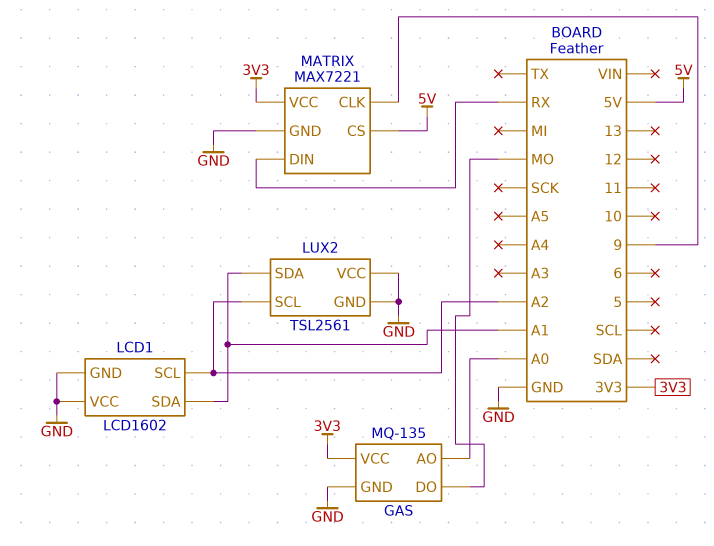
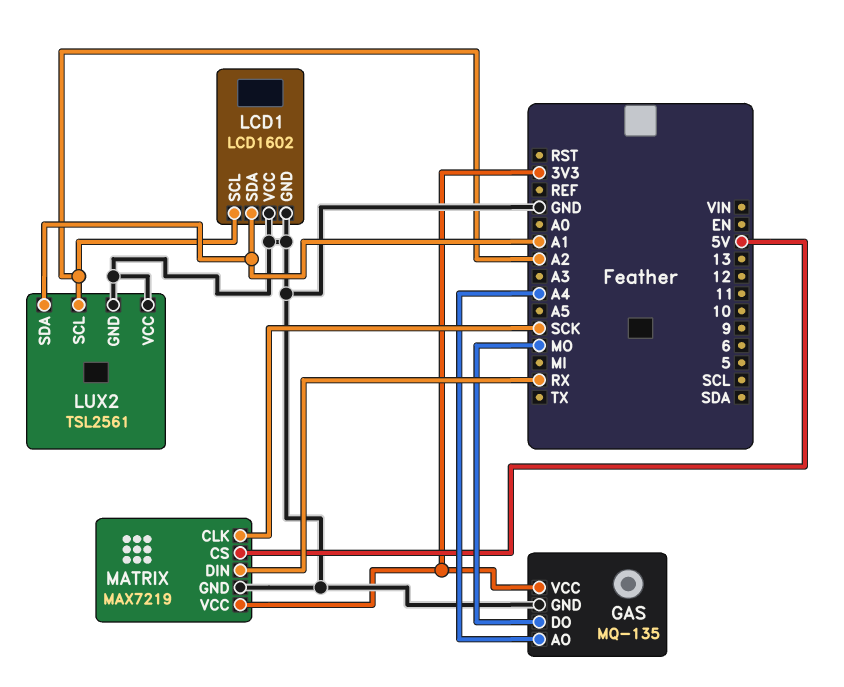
GAS pin AO: A0 -> A4
MATRIX: MAX7221 -> MAX7219
MATRIX pin CLK: 9 -> SCK

